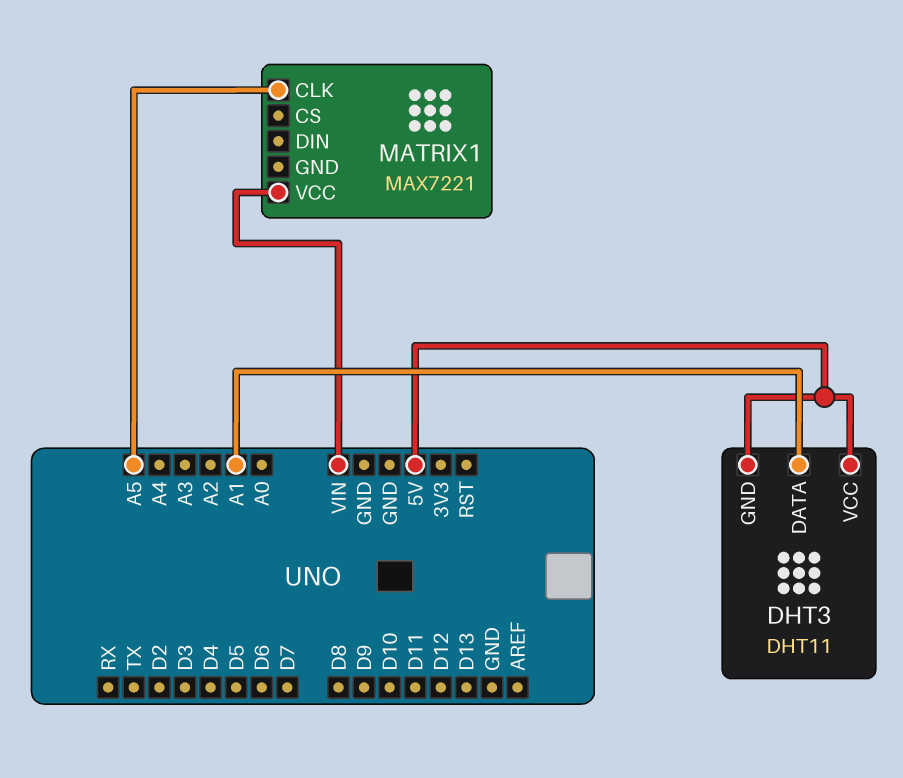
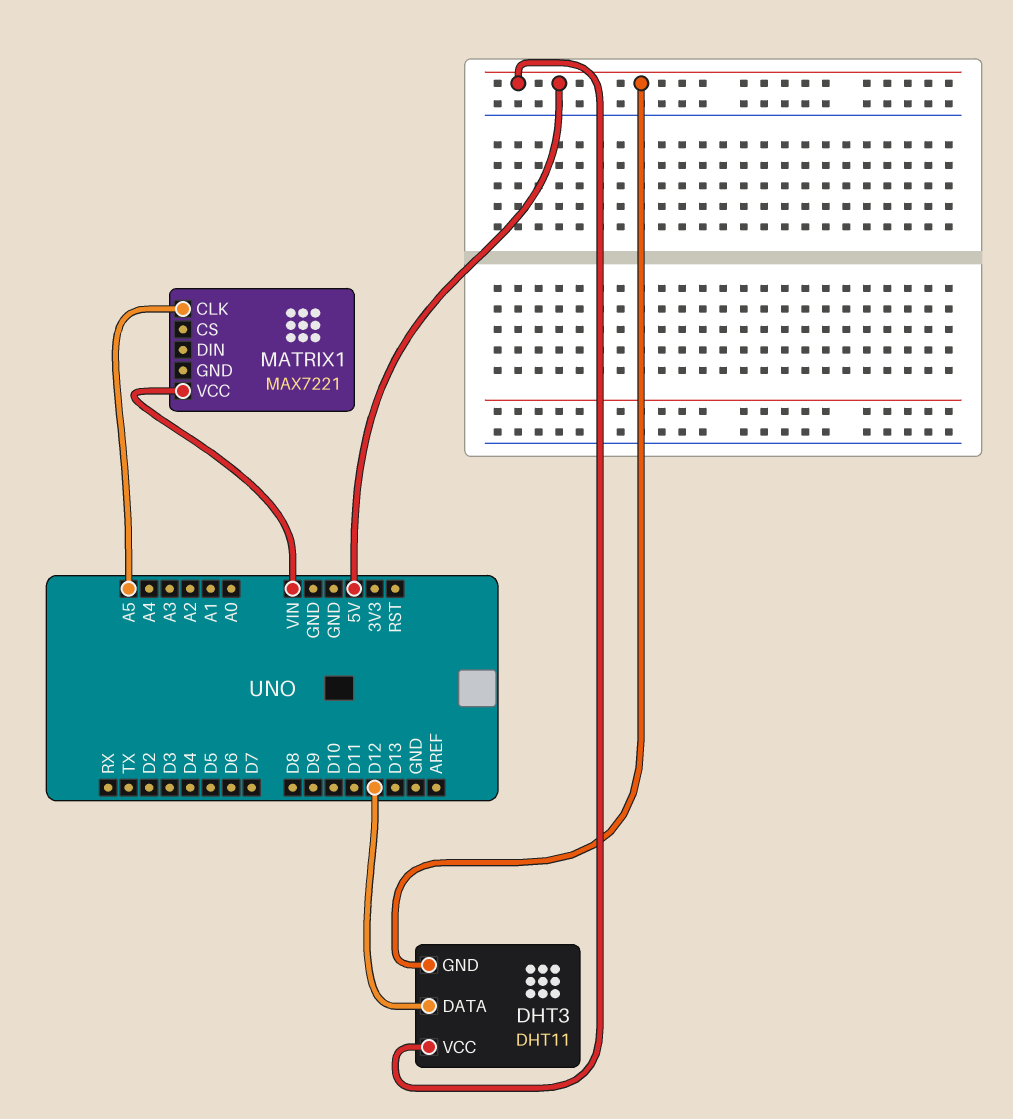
DHT3 pin DATA: A1 -> D12

